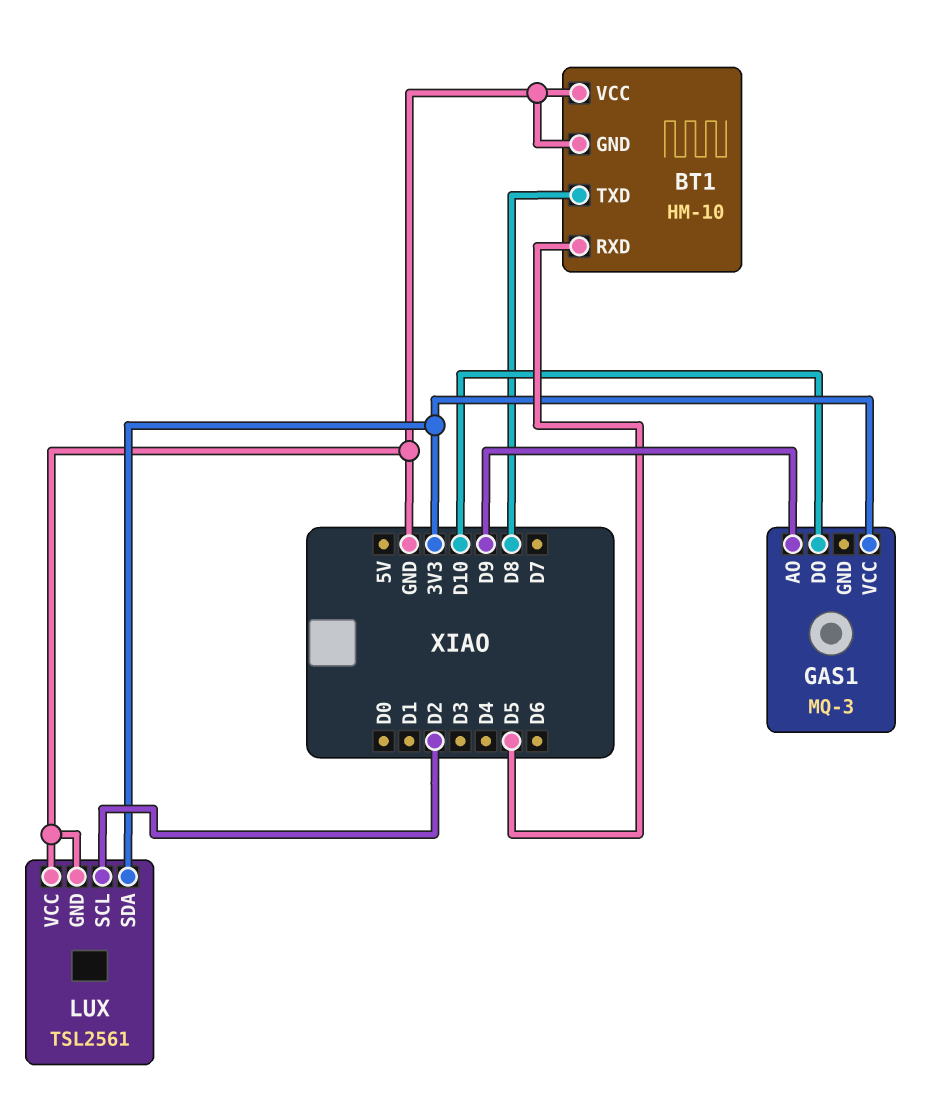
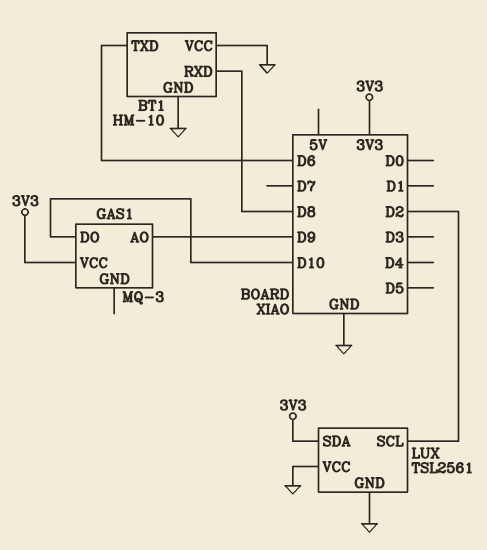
BT1 pin RXD: D5 -> D8
BT1 pin TXD: D8 -> D6

